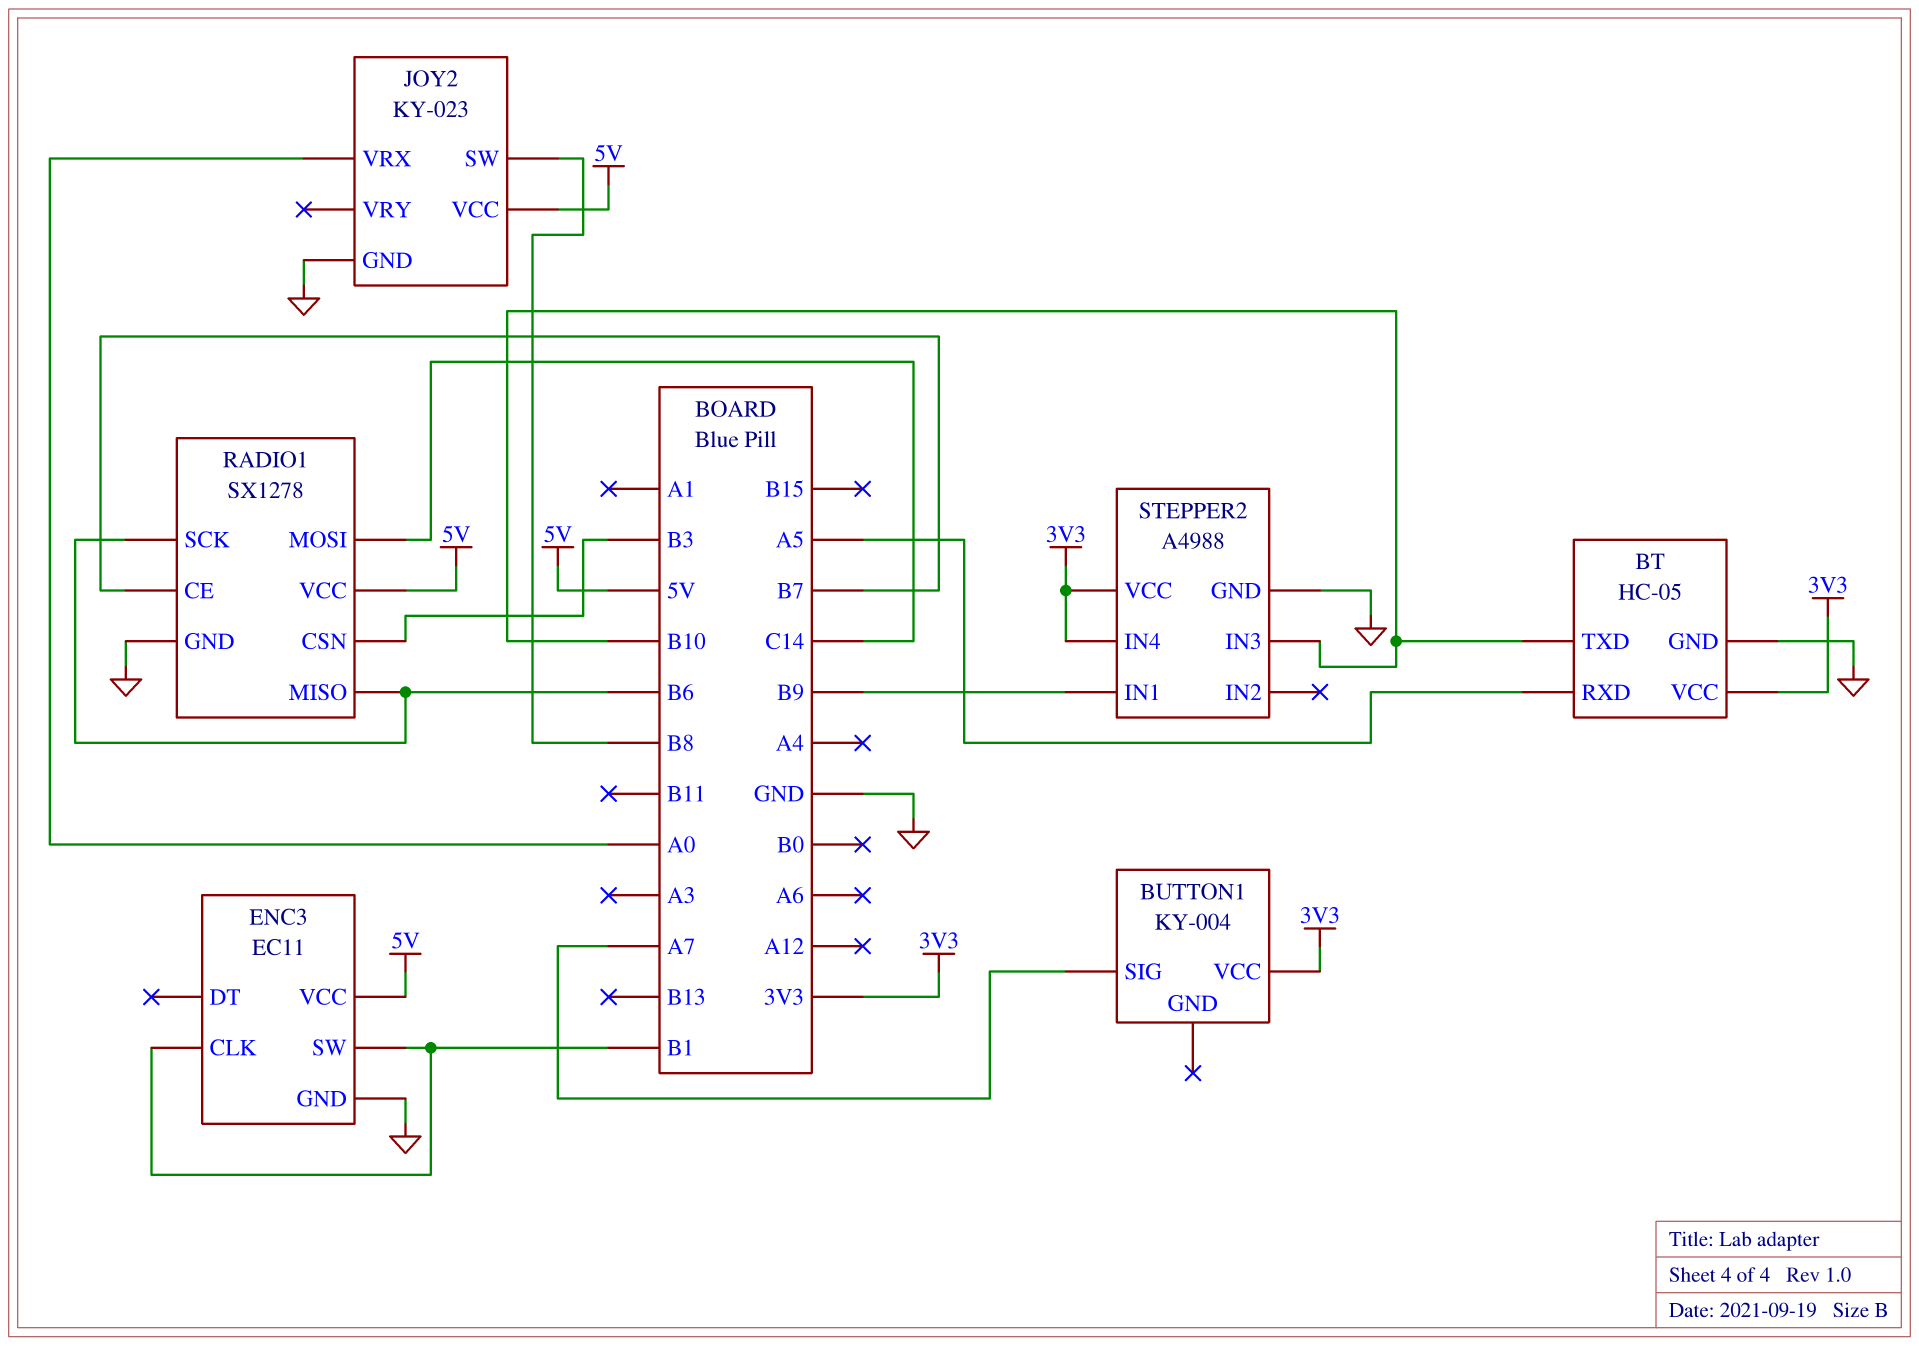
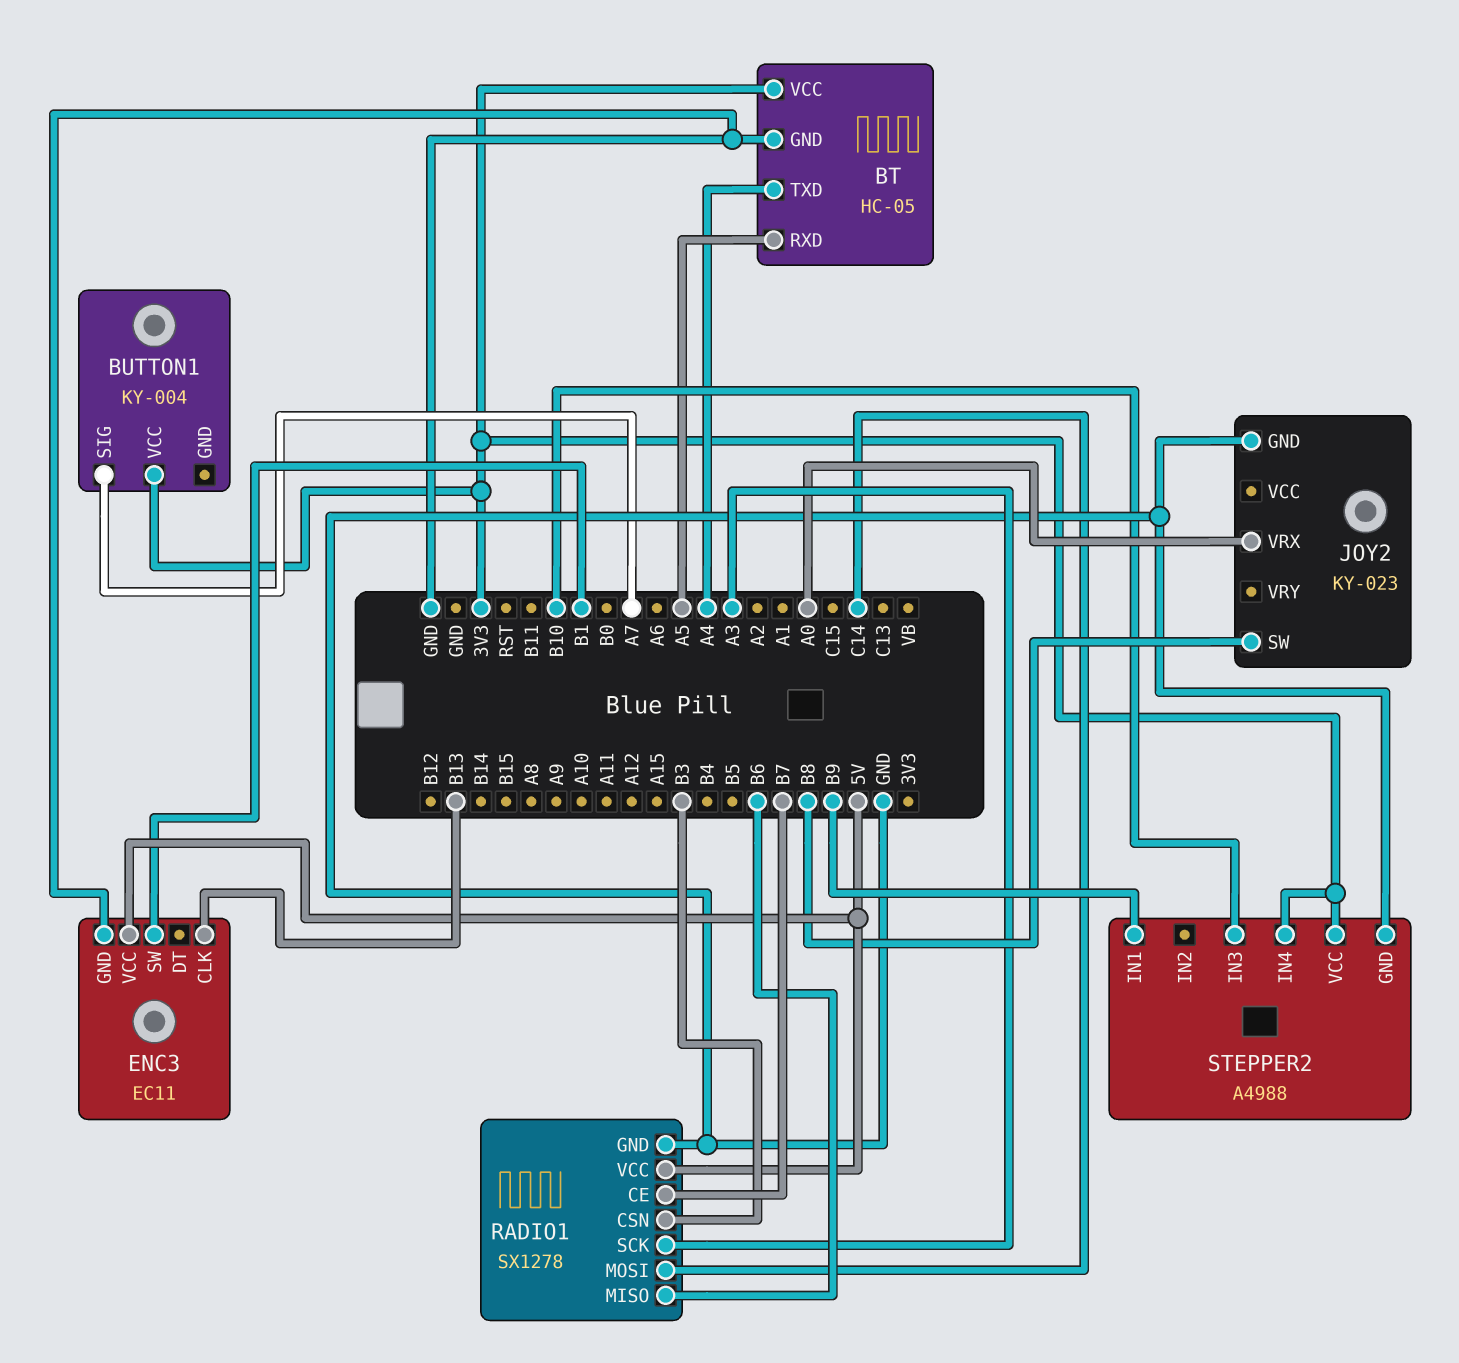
BT pin TXD: B10 -> A4
ENC3 pin CLK: B1 -> B13
JOY2 pin VCC: 5V -> none
RADIO1 pin SCK: B6 -> A3

